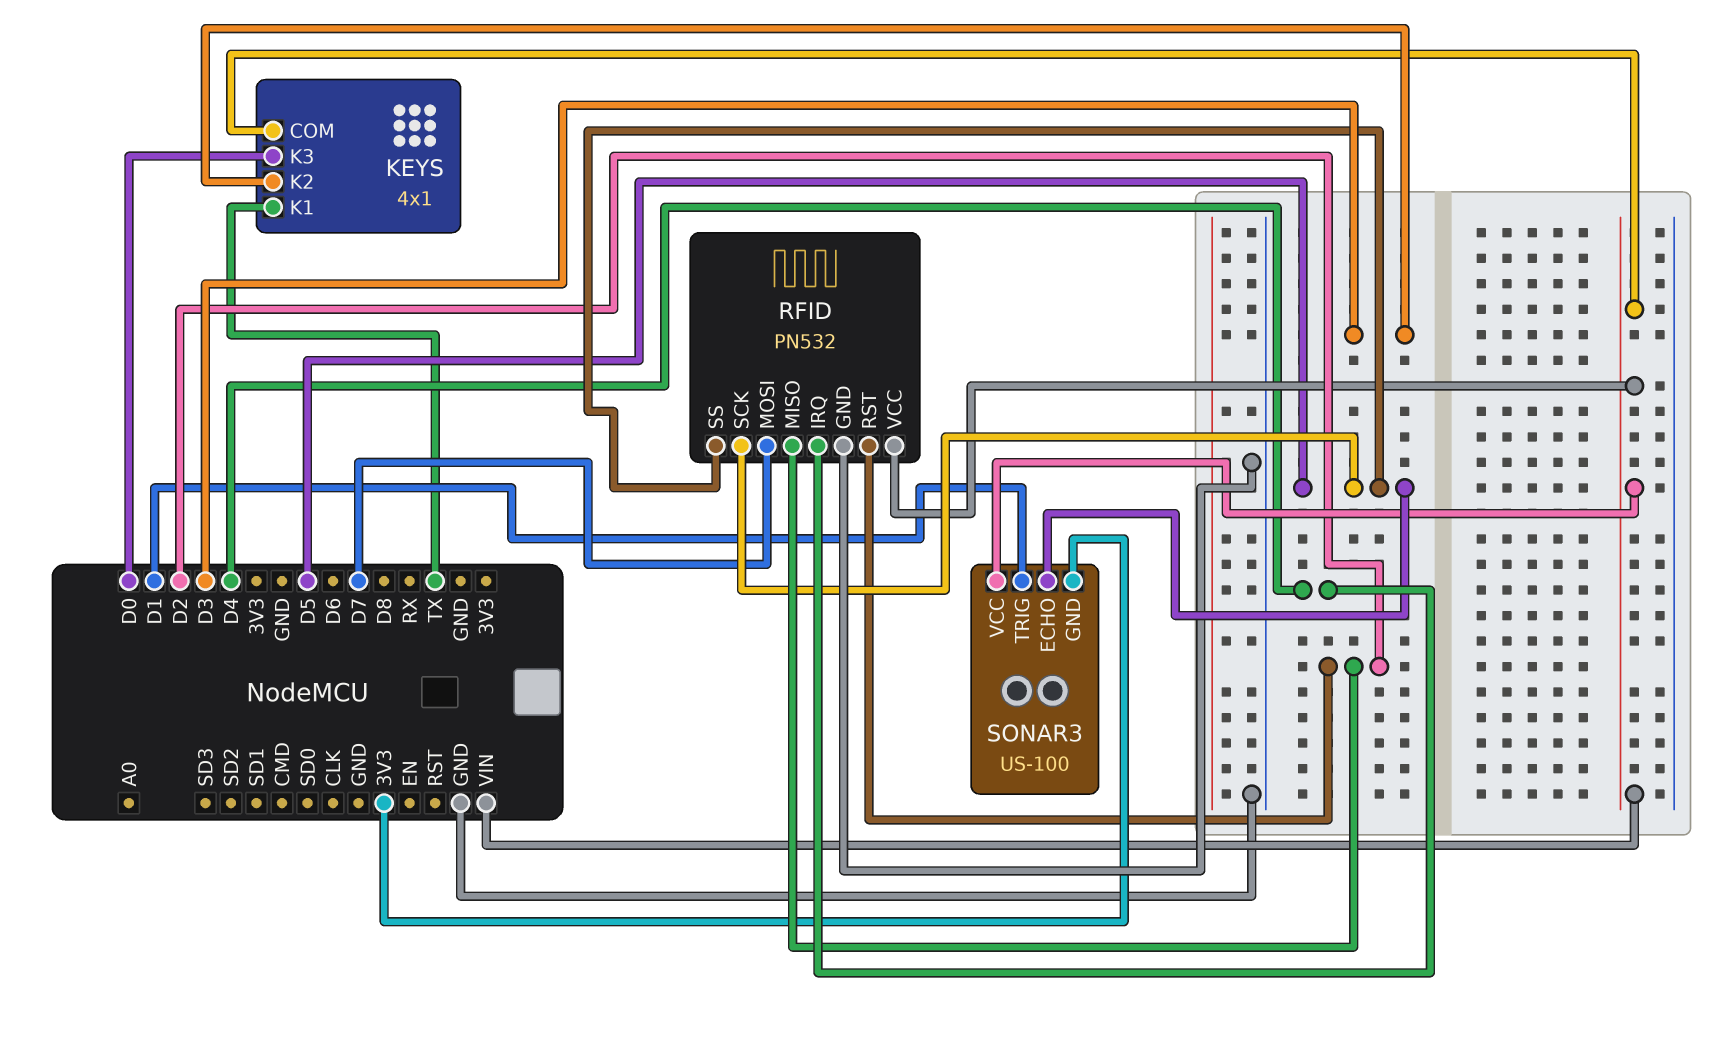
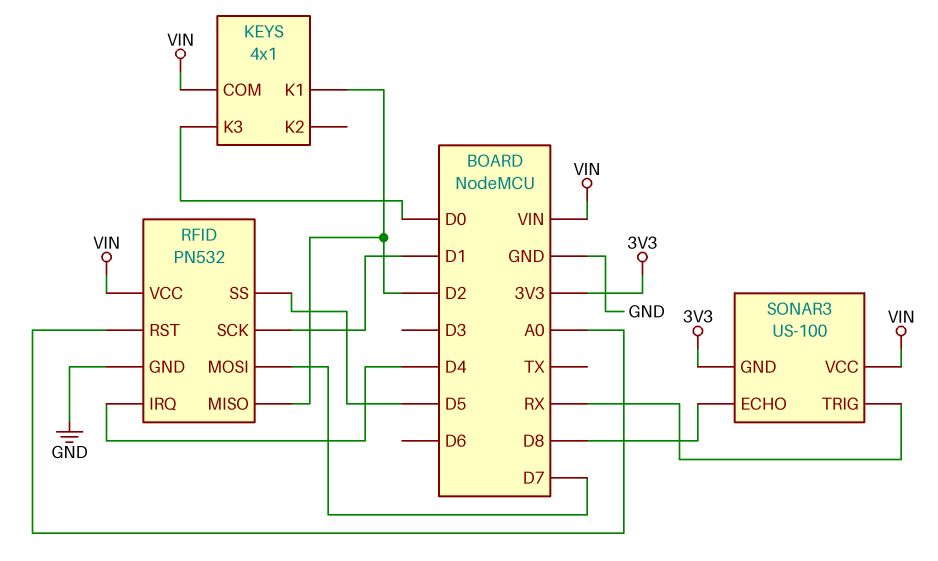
KEYS pin K1: TX -> D2
KEYS pin K2: D3 -> none
RFID pin RST: D2 -> A0
RFID pin SCK: D5 -> D1
SONAR3 pin ECHO: D5 -> D8
SONAR3 pin TRIG: D1 -> RX

